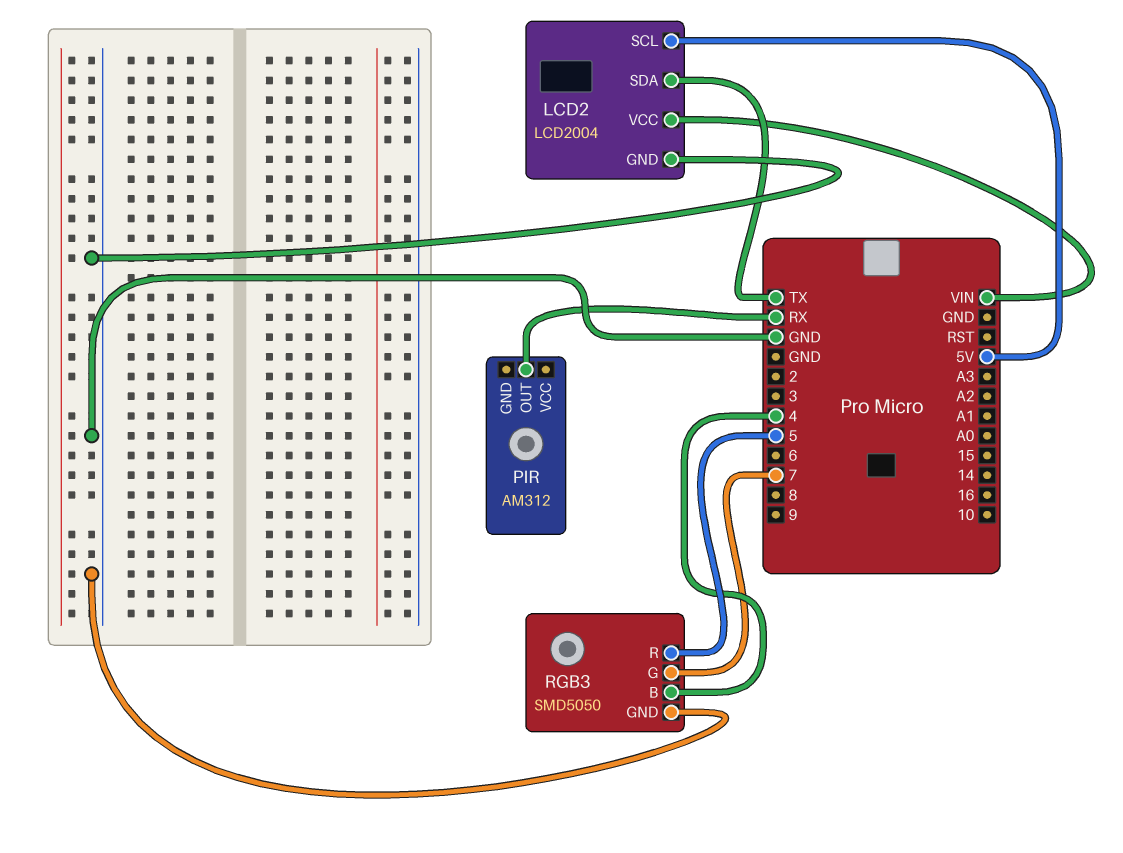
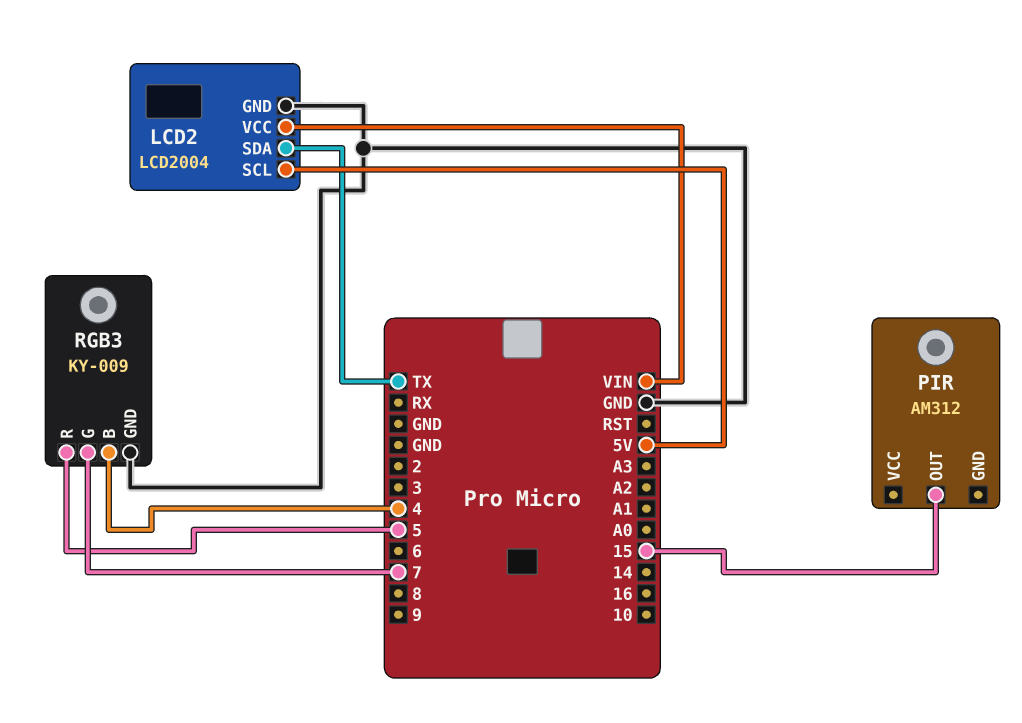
PIR pin OUT: RX -> 15
RGB3: SMD5050 -> KY-009

